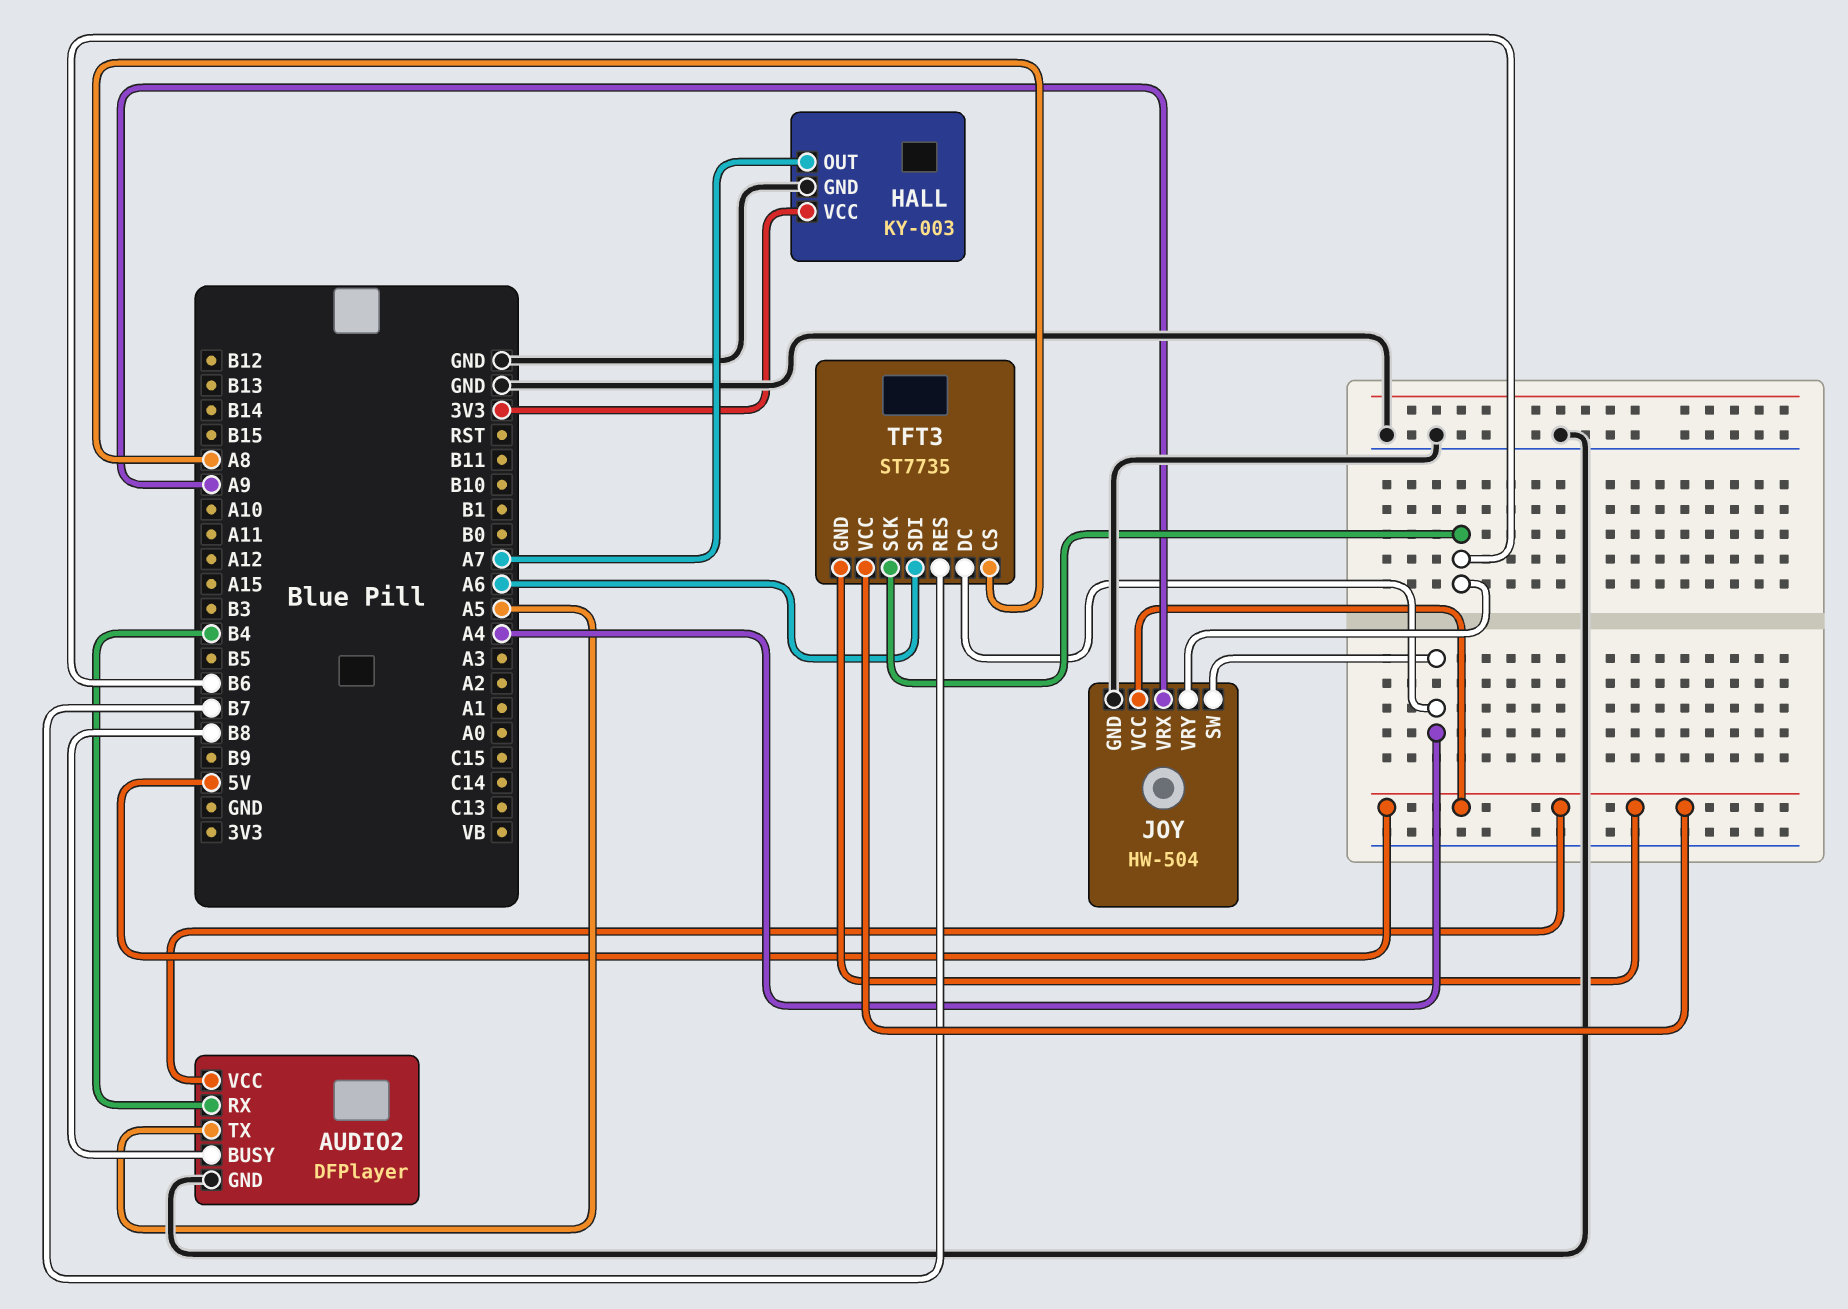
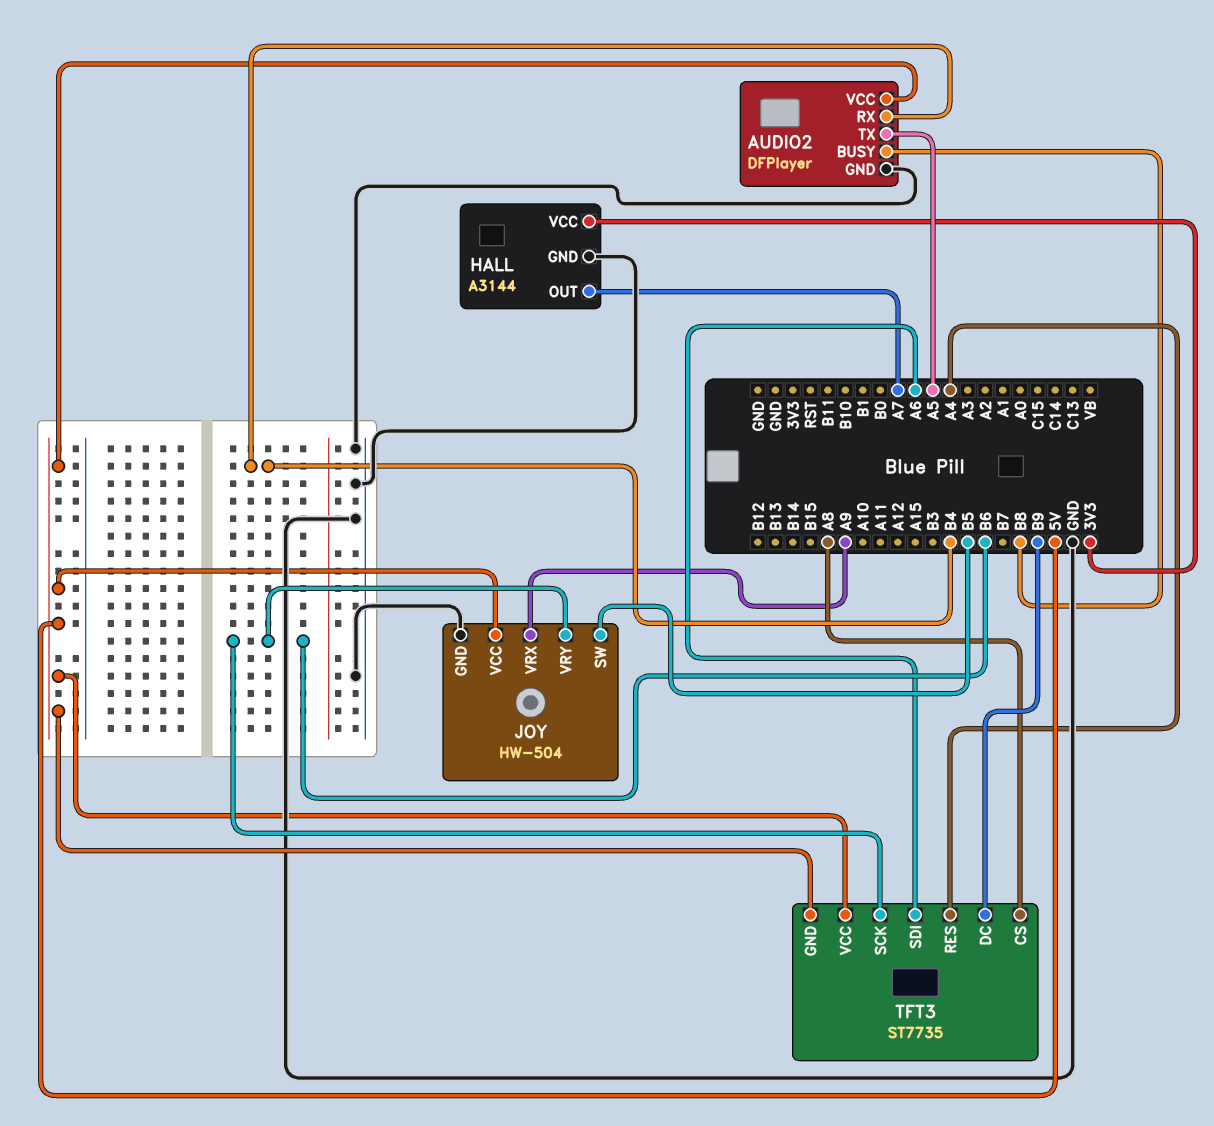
HALL: KY-003 -> A3144
JOY pin SW: A4 -> B5
TFT3 pin DC: A4 -> B9
TFT3 pin RES: B7 -> A4

